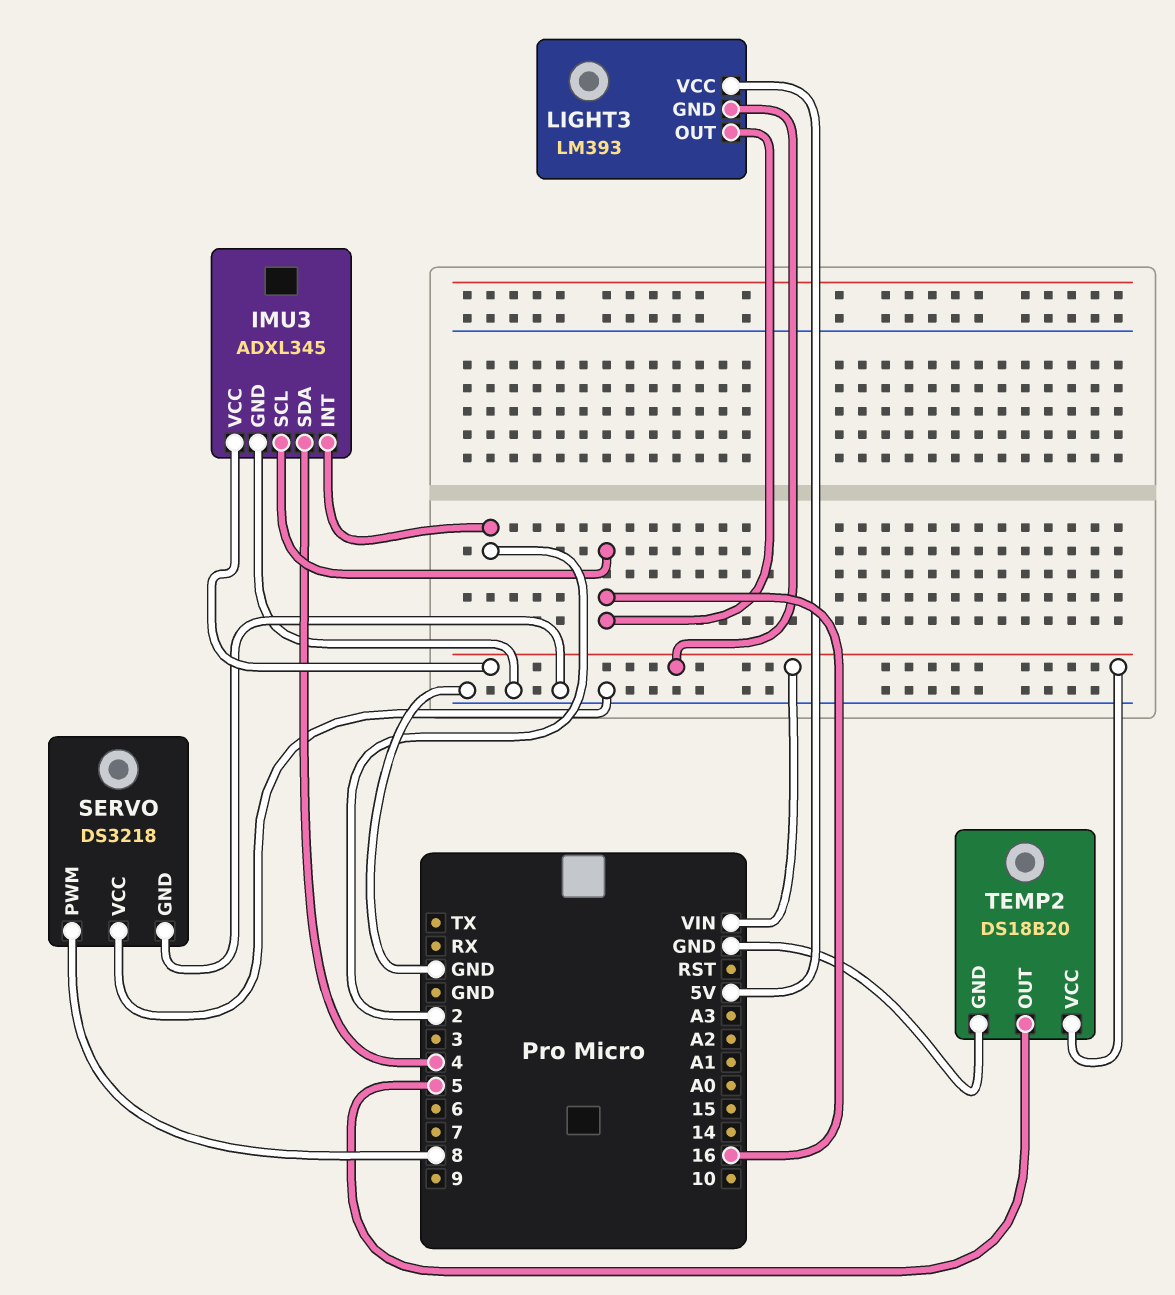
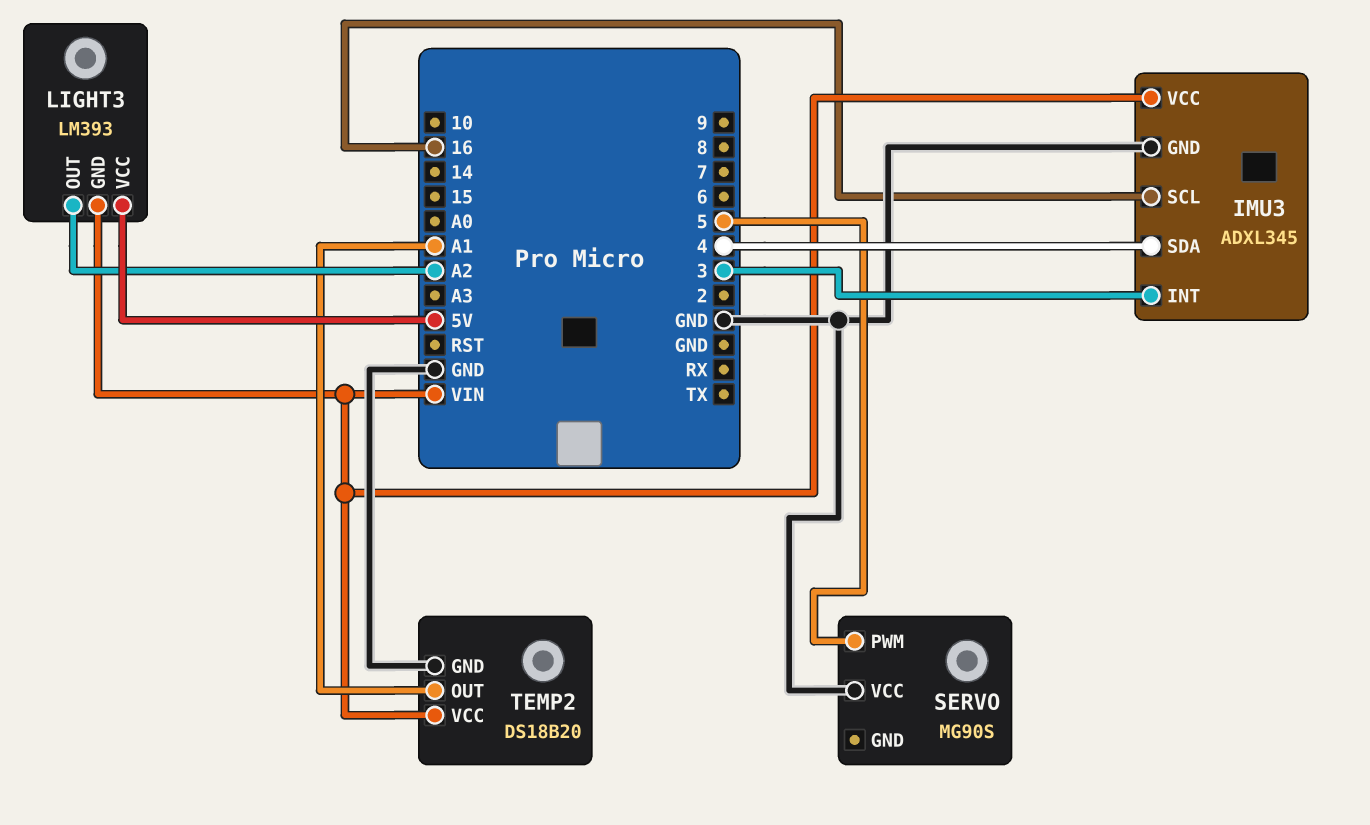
IMU3 pin INT: 2 -> 3
LIGHT3 pin OUT: 16 -> A2
SERVO: DS3218 -> MG90S
SERVO pin GND: GND -> none
SERVO pin PWM: 8 -> 5
TEMP2 pin OUT: 5 -> A1

